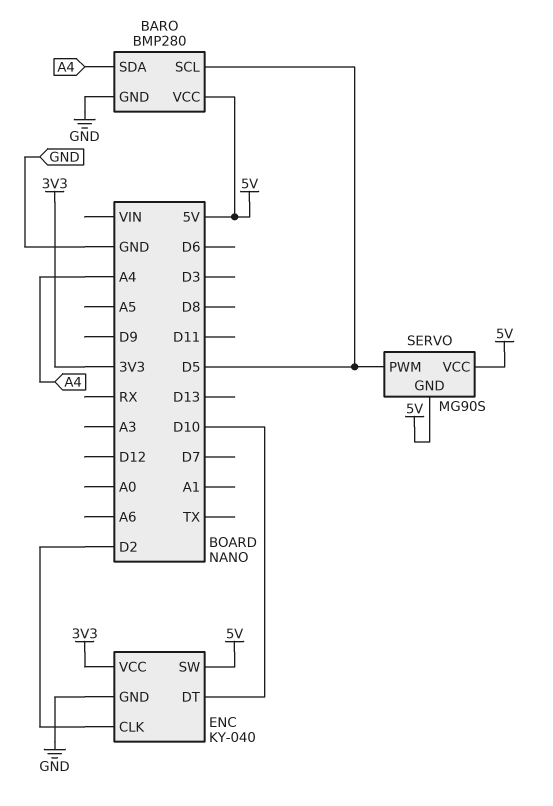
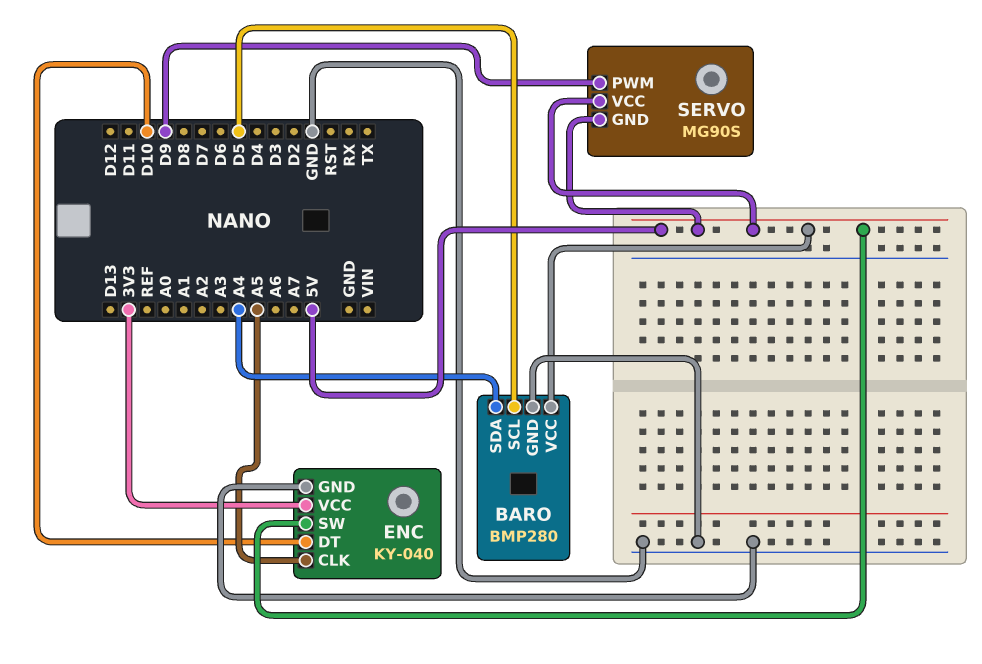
ENC pin CLK: D2 -> A5
SERVO pin PWM: D5 -> D9

